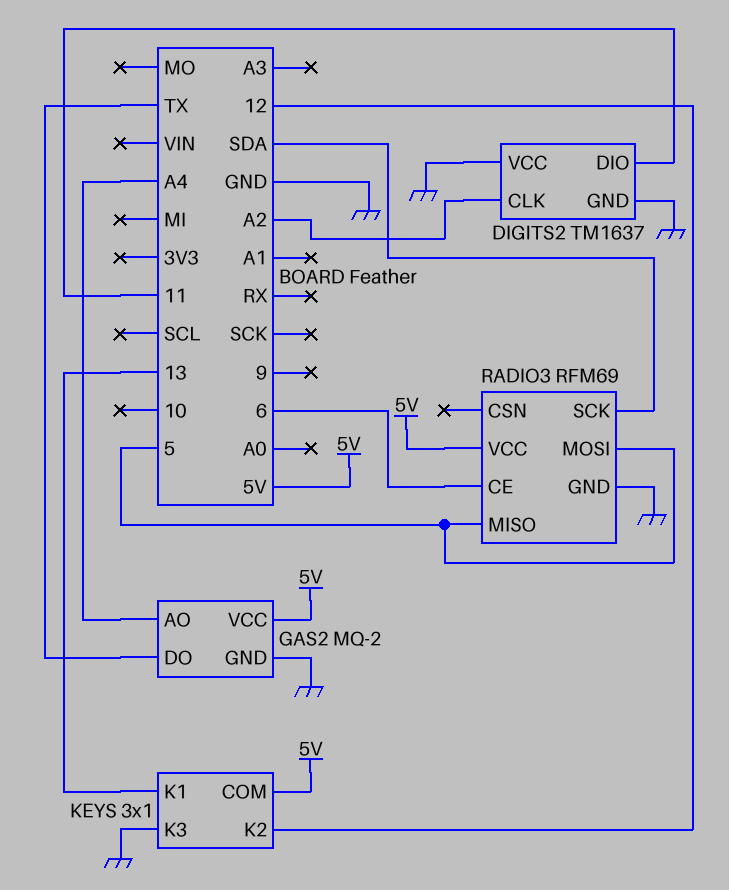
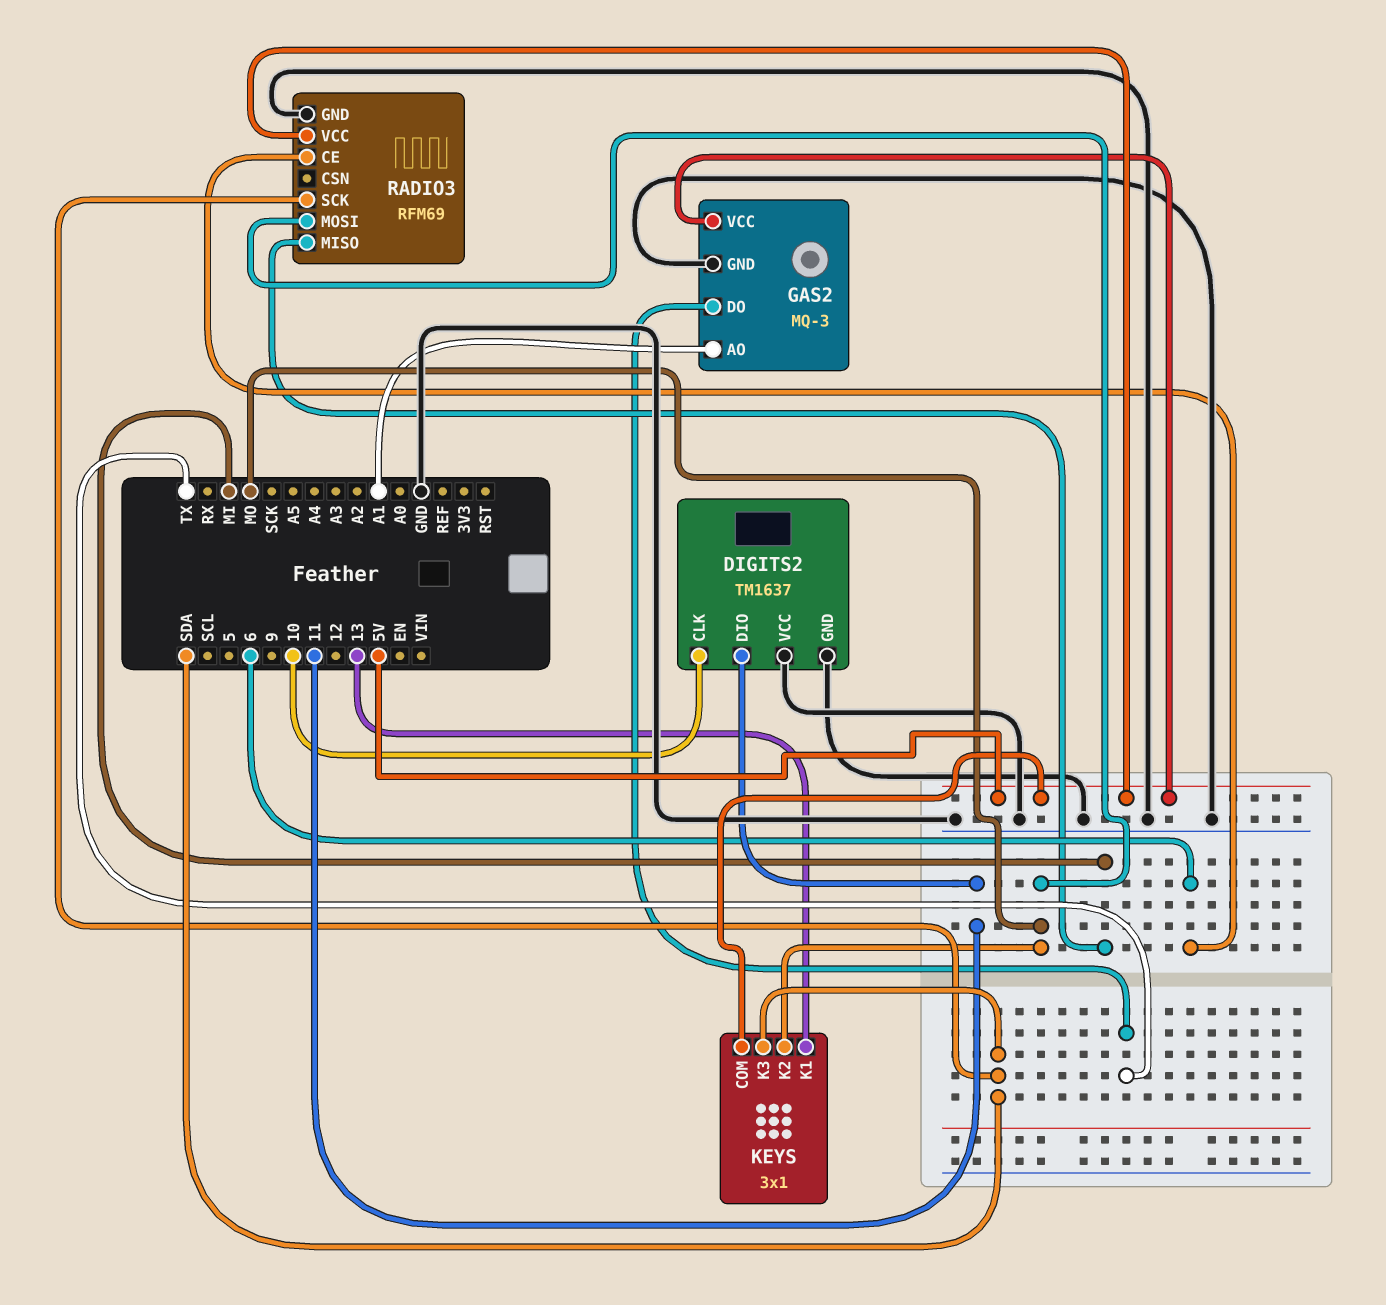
DIGITS2 pin CLK: A2 -> 10
GAS2: MQ-2 -> MQ-3
GAS2 pin AO: A4 -> A1
KEYS pin K2: 12 -> MO
KEYS pin K3: GND -> SDA
RADIO3 pin MISO: 5 -> MI
RADIO3 pin MOSI: 5 -> MO

